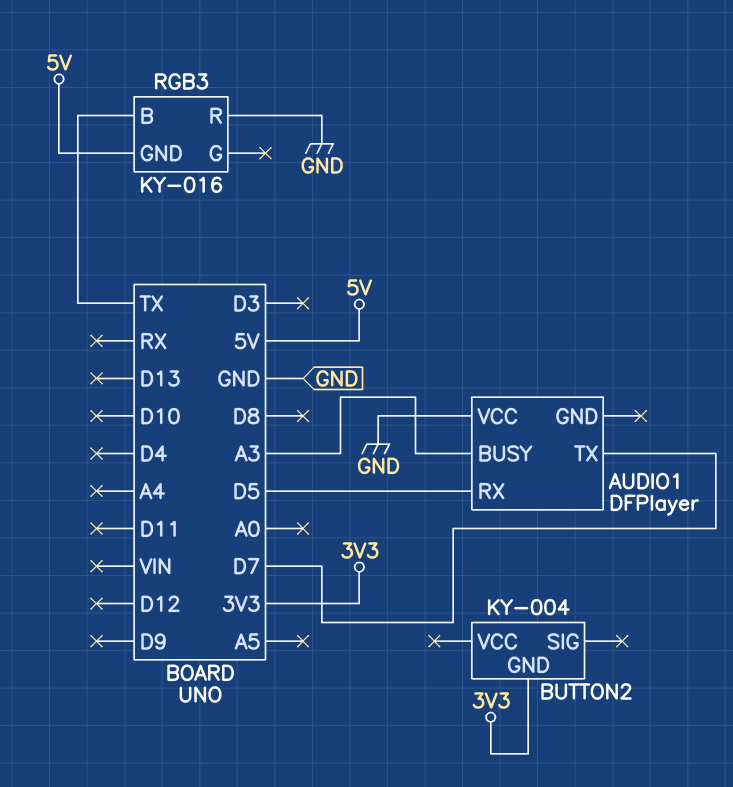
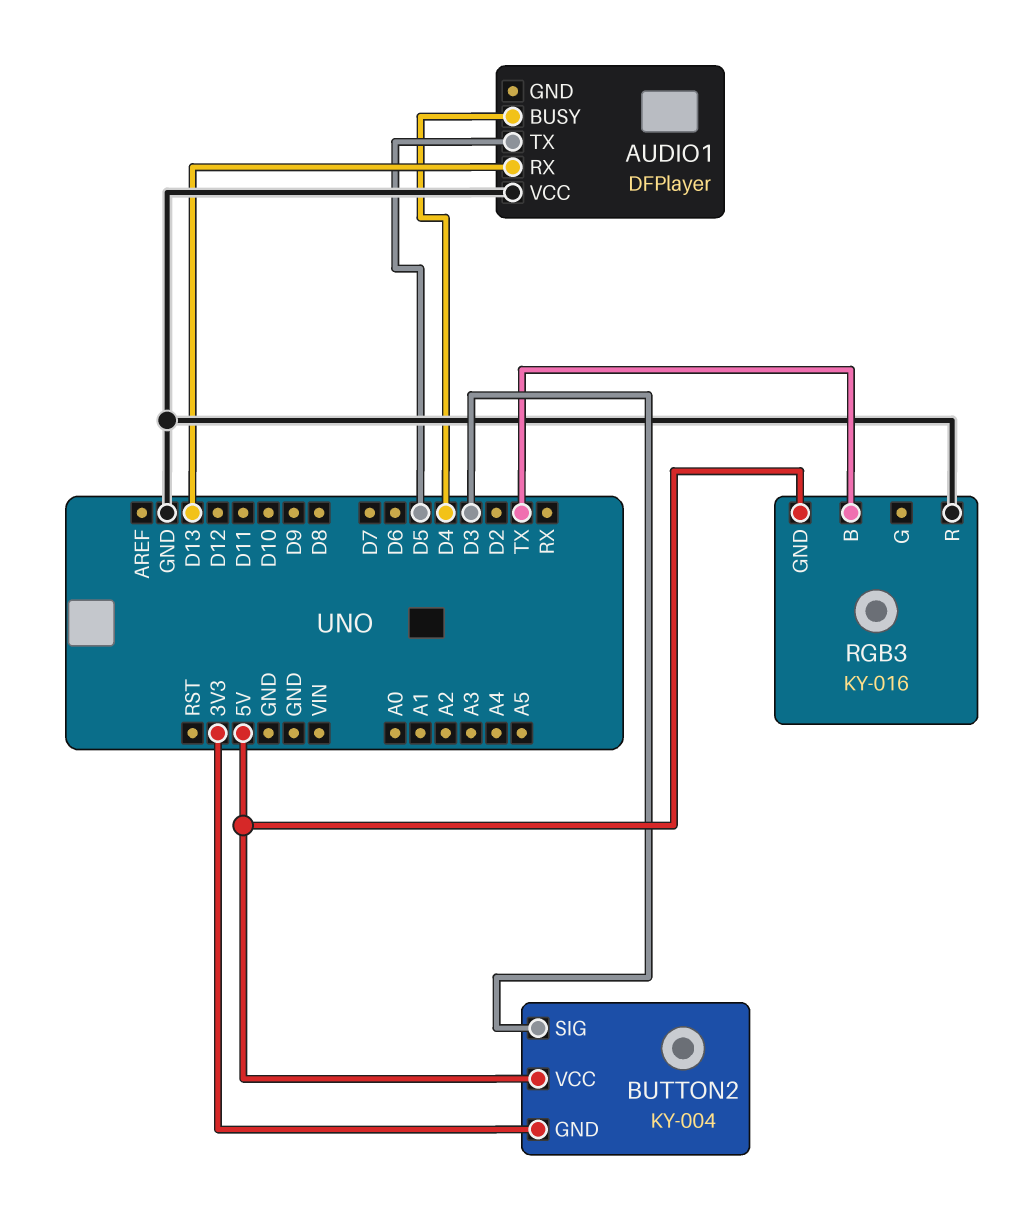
AUDIO1 pin BUSY: A3 -> D4
AUDIO1 pin RX: D5 -> D13
AUDIO1 pin TX: D7 -> D5
BUTTON2 pin SIG: none -> D3
BUTTON2 pin VCC: none -> 5V

